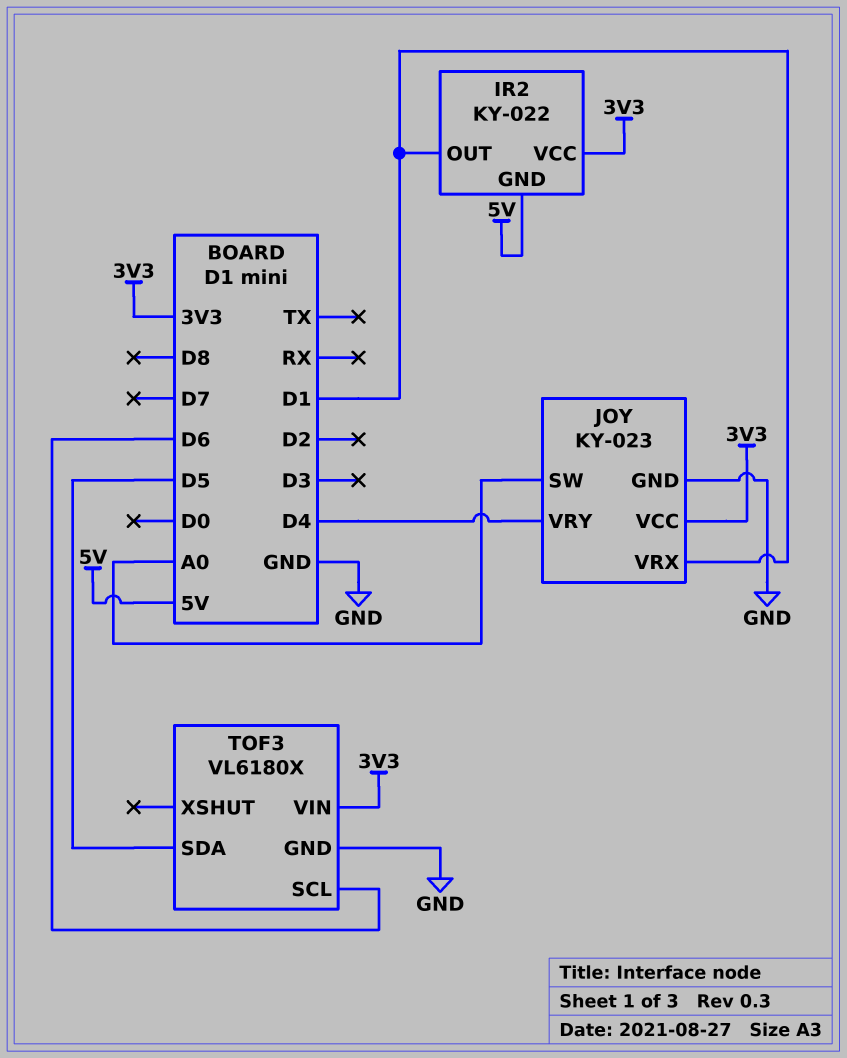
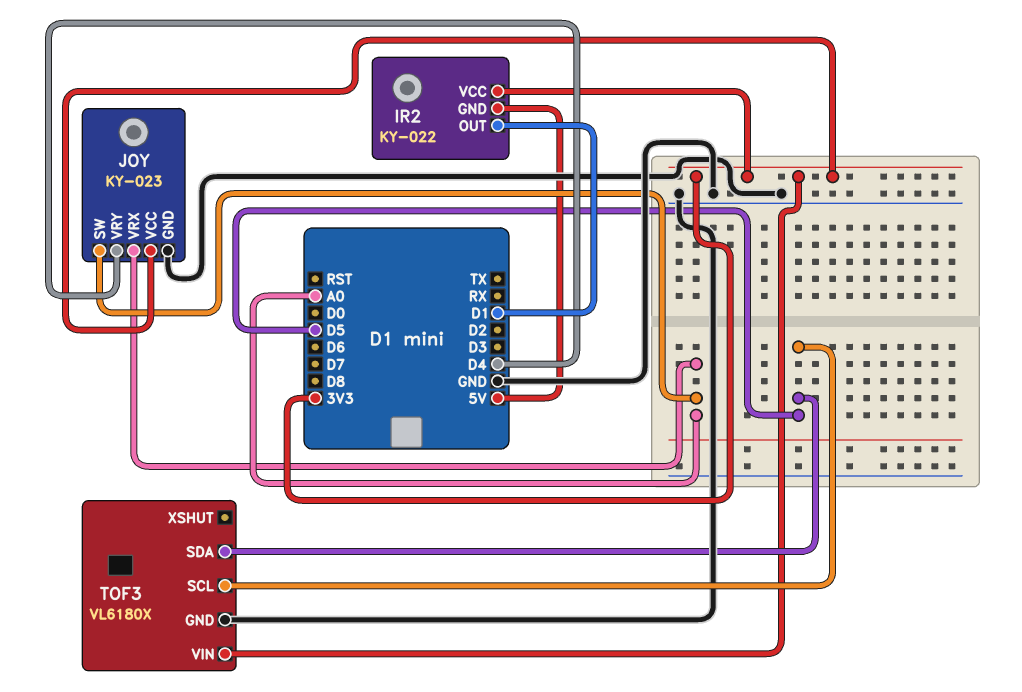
JOY pin VRX: D1 -> A0
TOF3 pin SCL: D6 -> D5

